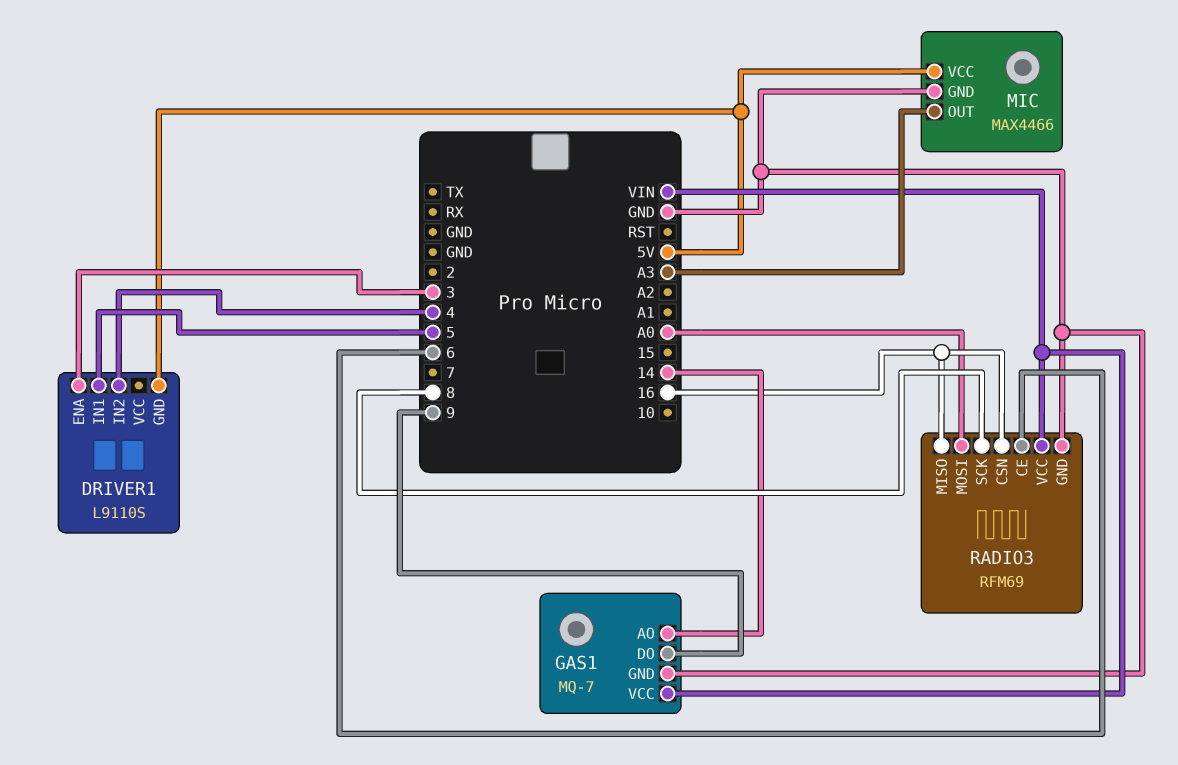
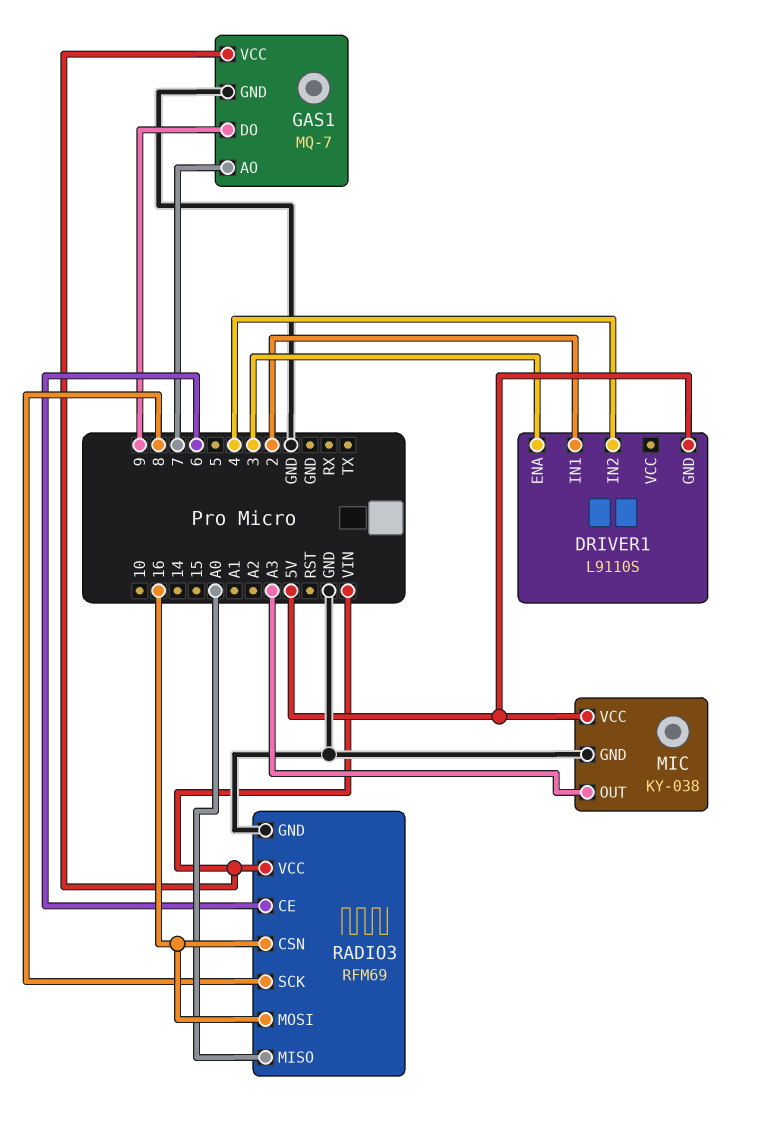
DRIVER1 pin IN1: 5 -> 2
GAS1 pin AO: 14 -> 7
MIC: MAX4466 -> KY-038
RADIO3 pin MISO: 16 -> A0
RADIO3 pin MOSI: A0 -> 16

